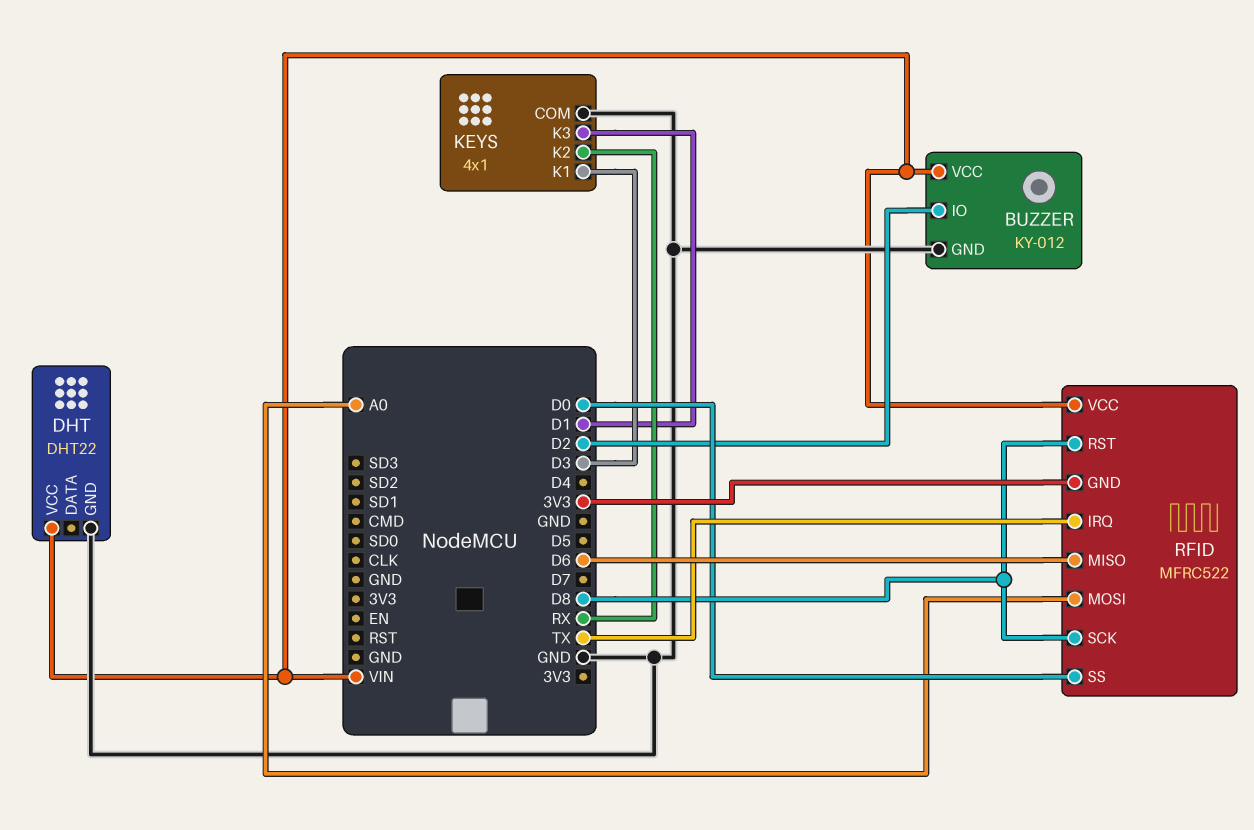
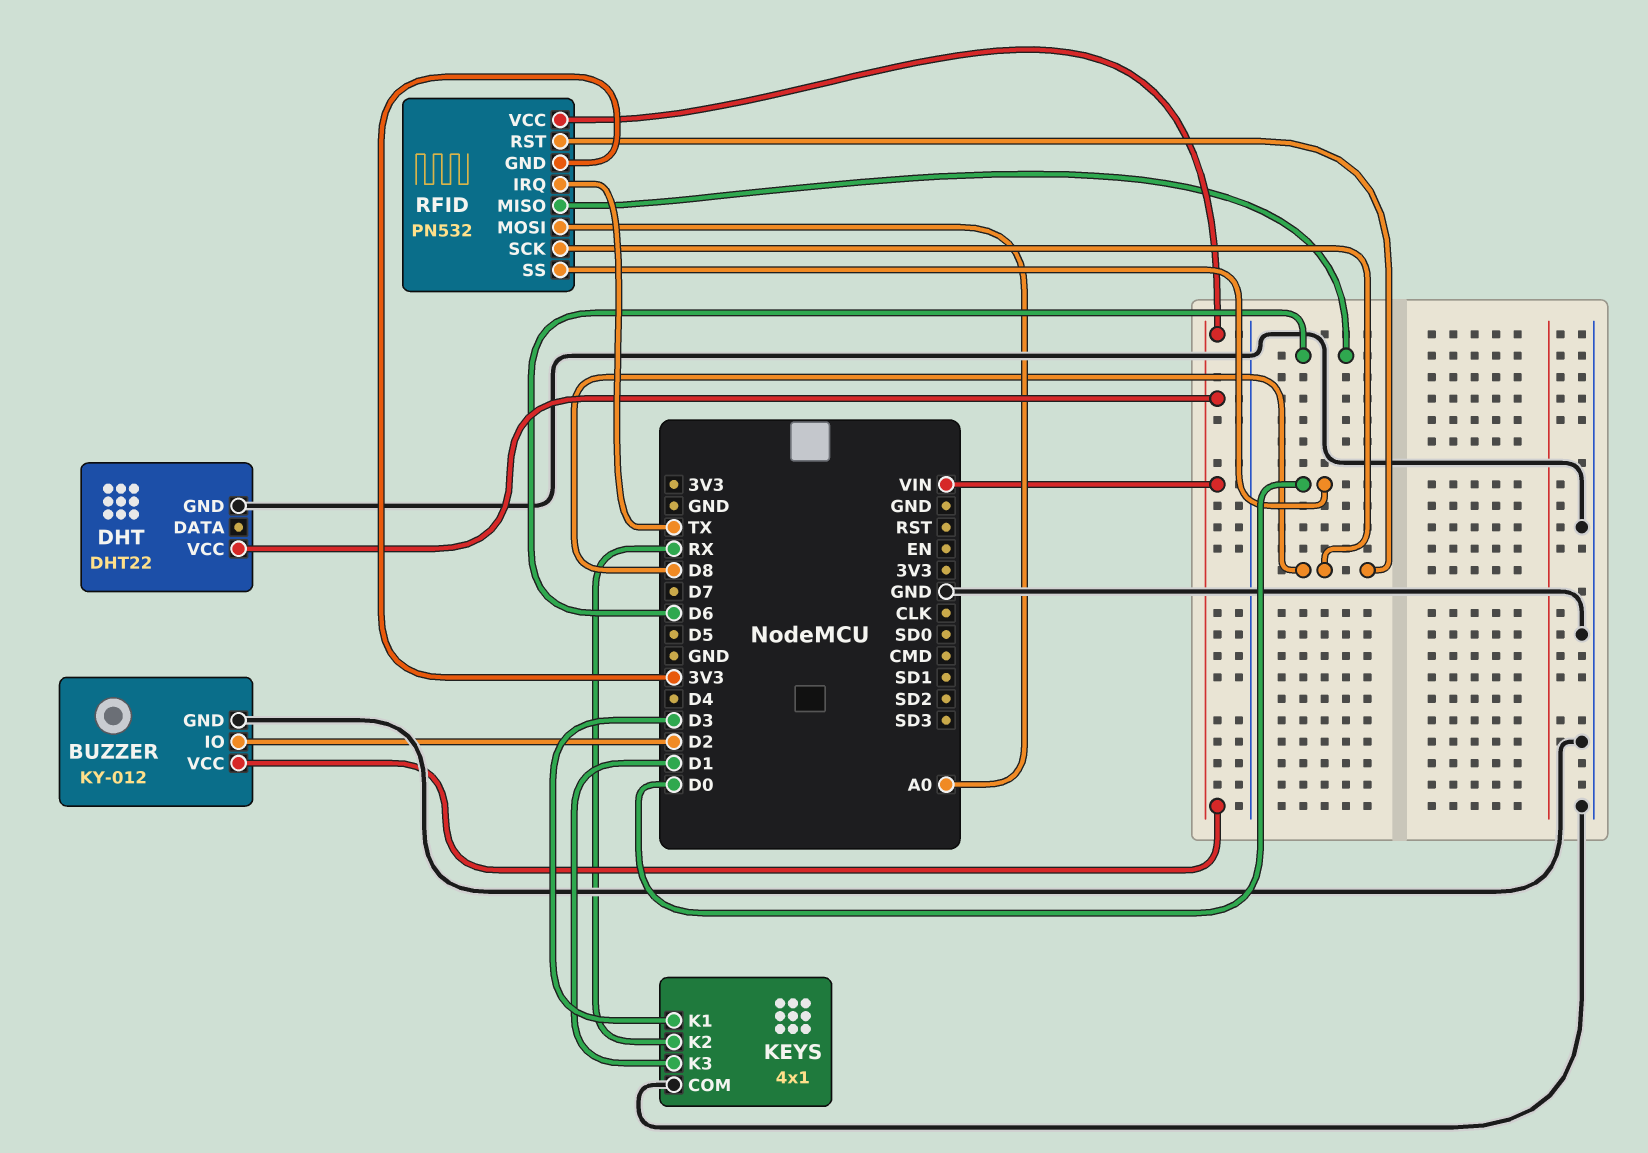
RFID: MFRC522 -> PN532

